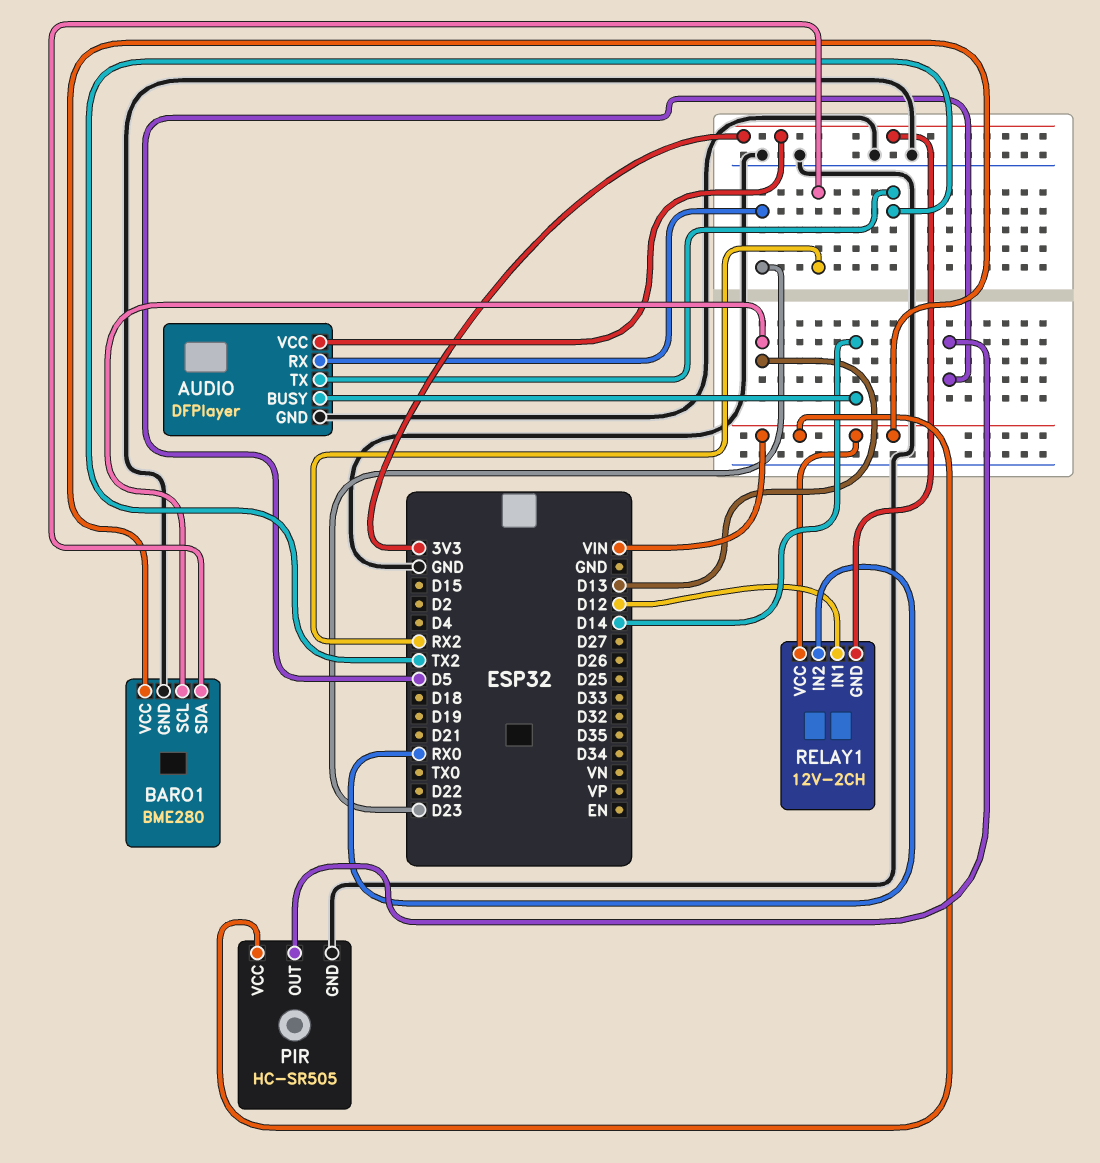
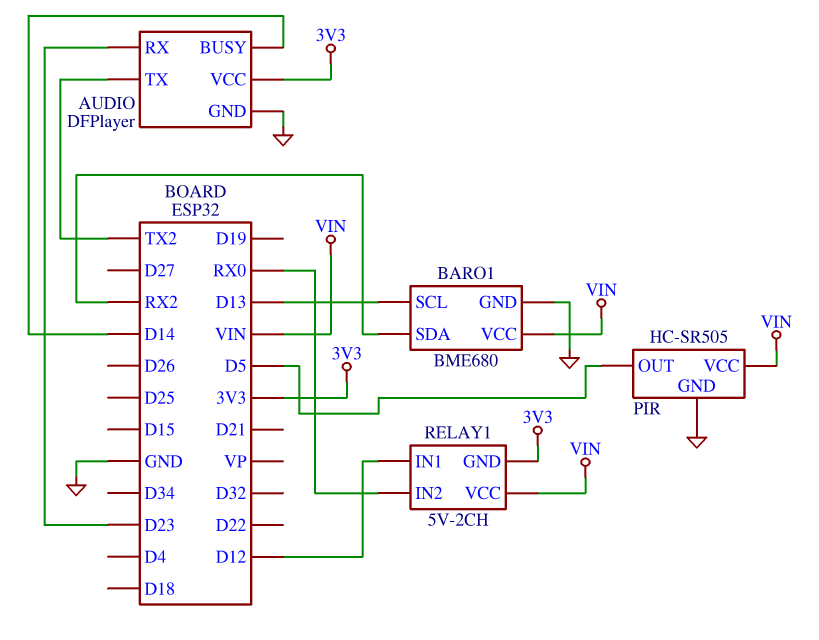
BARO1: BME280 -> BME680
RELAY1: 12V-2CH -> 5V-2CH

